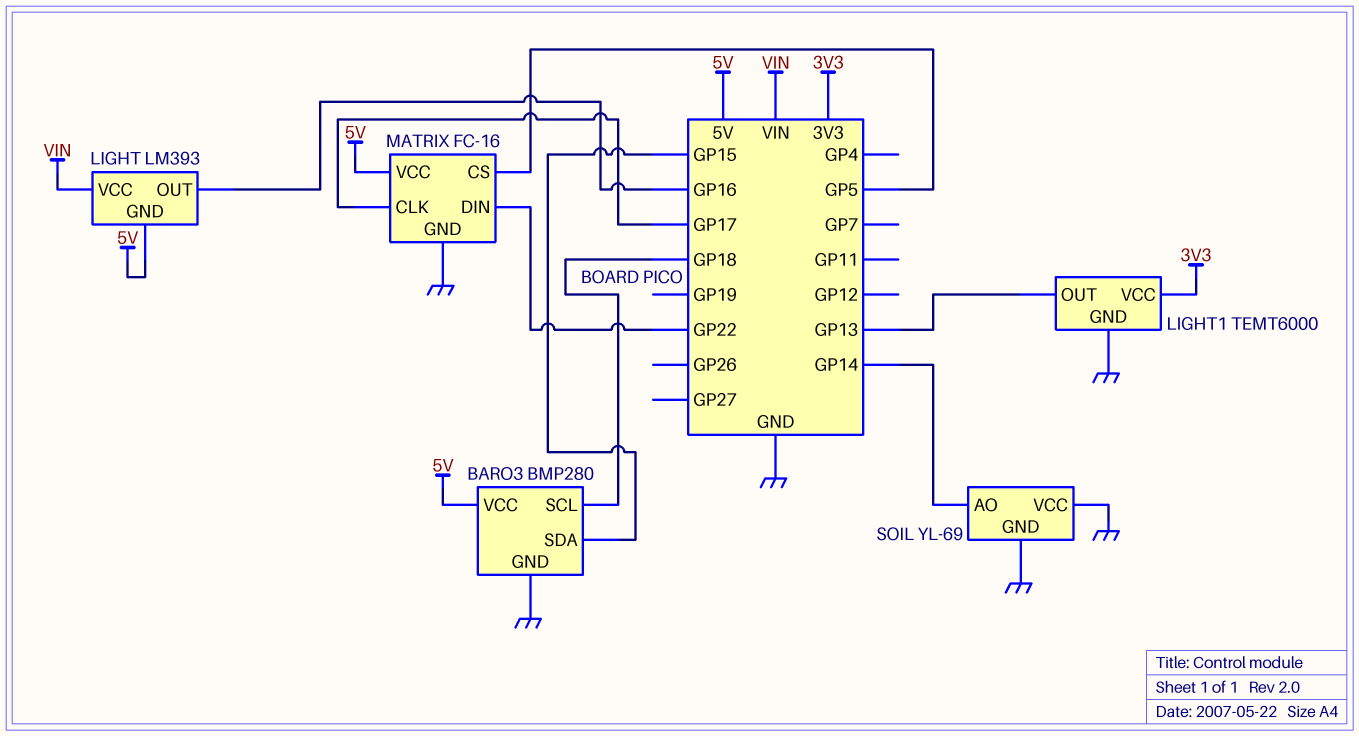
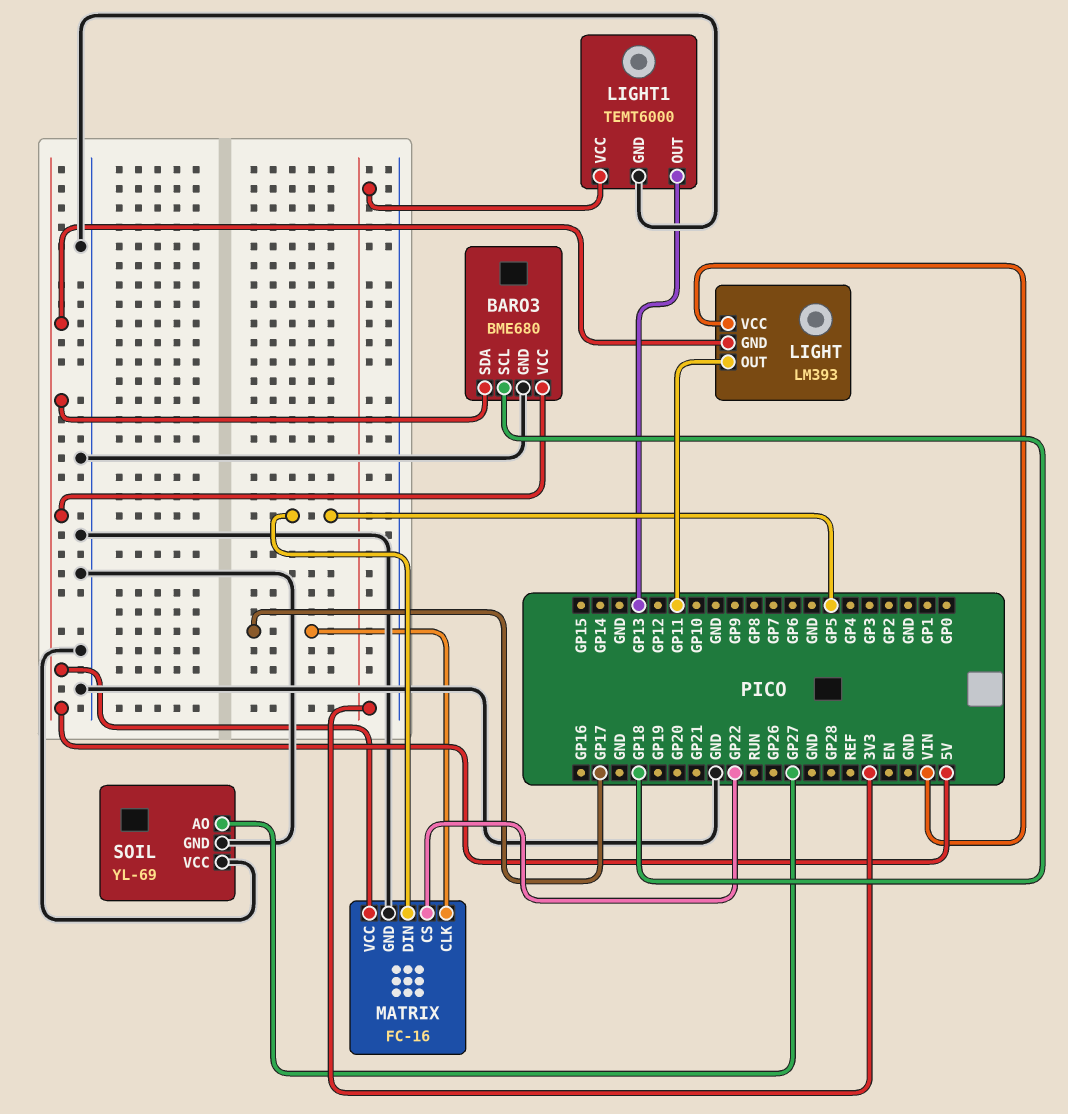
BARO3: BMP280 -> BME680
BARO3 pin SDA: GP15 -> 5V
LIGHT pin OUT: GP16 -> GP11
MATRIX pin CS: GP5 -> GP22
MATRIX pin DIN: GP22 -> GP5
SOIL pin AO: GP14 -> GP27

